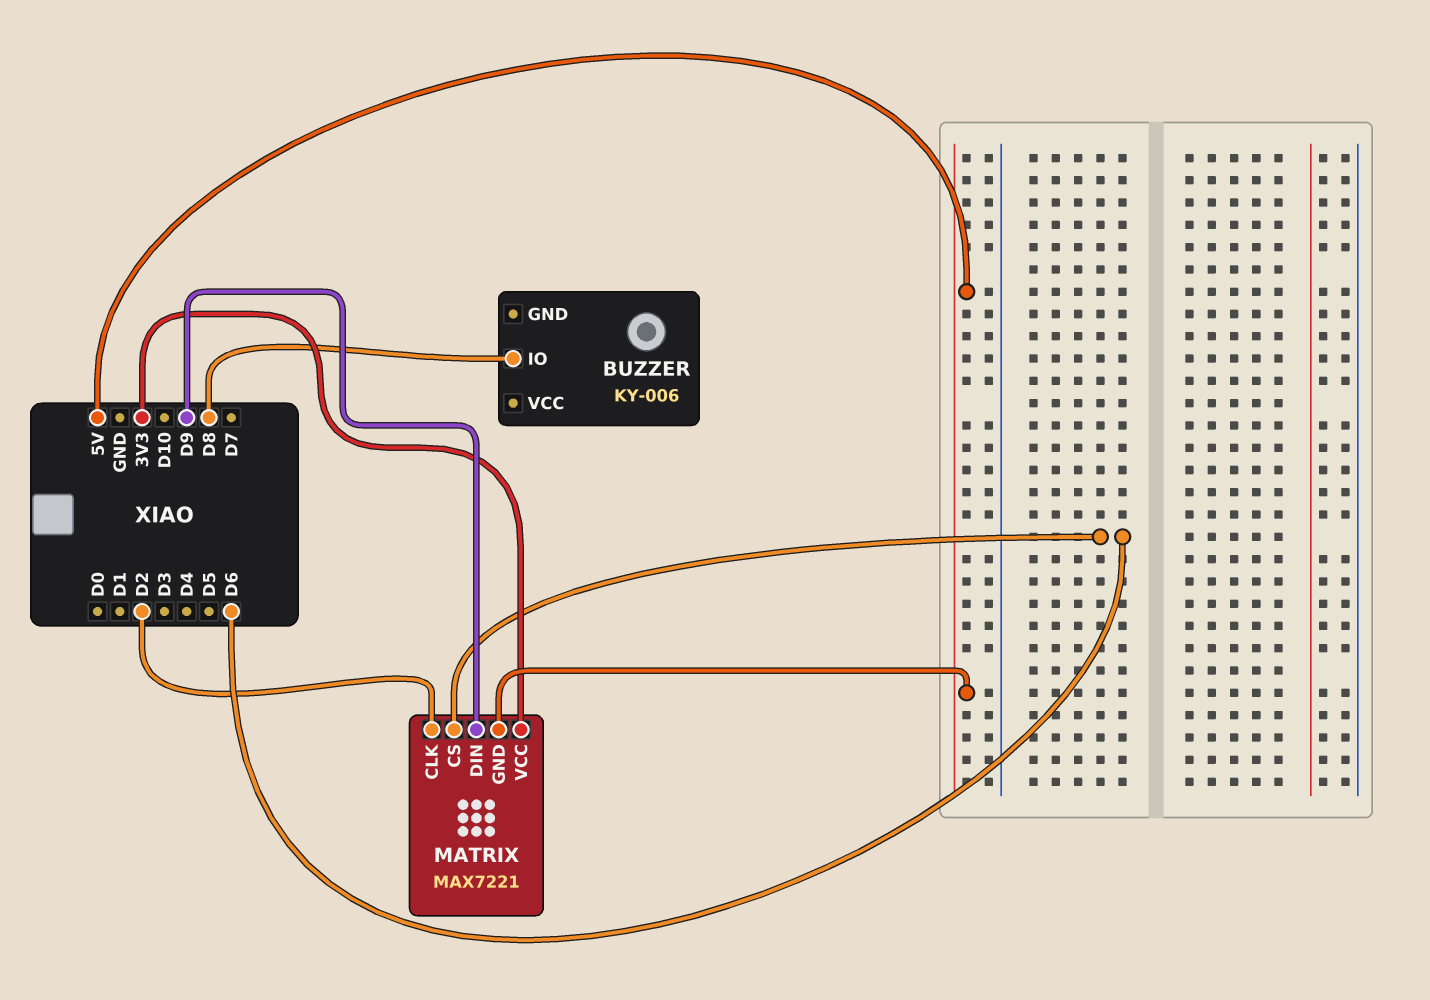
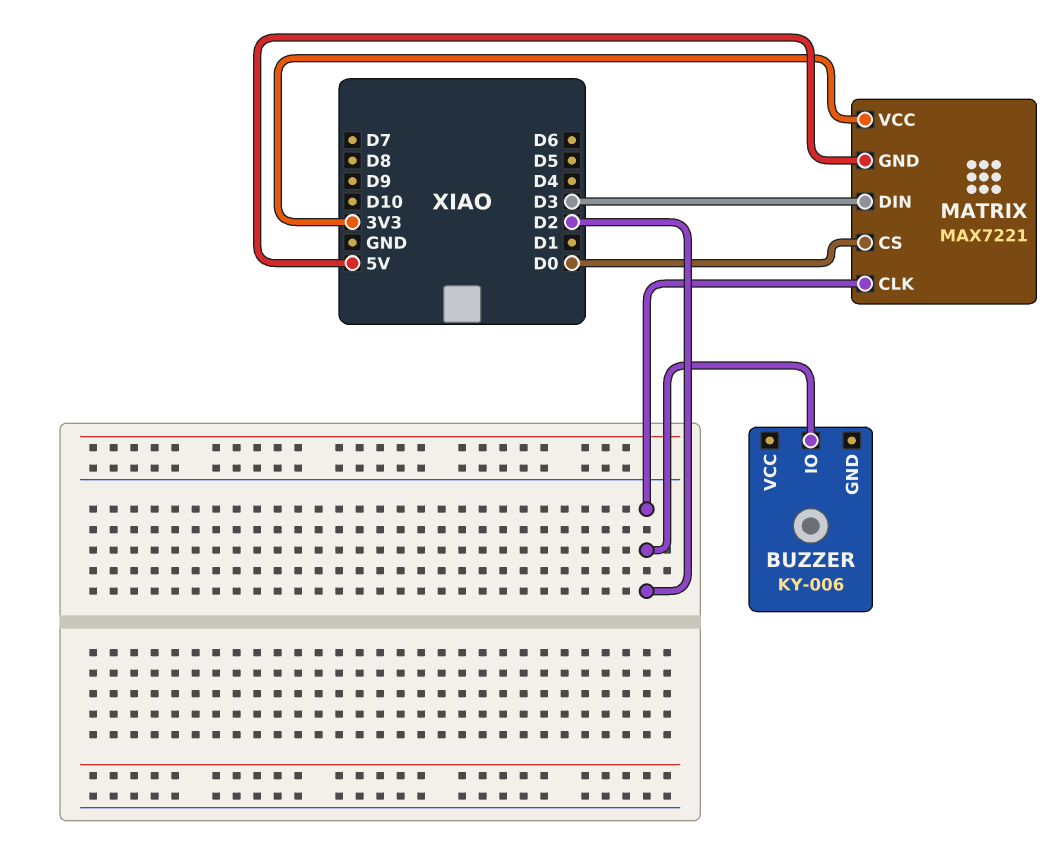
BUZZER pin IO: D8 -> D2
MATRIX pin CS: D6 -> D0
MATRIX pin DIN: D9 -> D3

